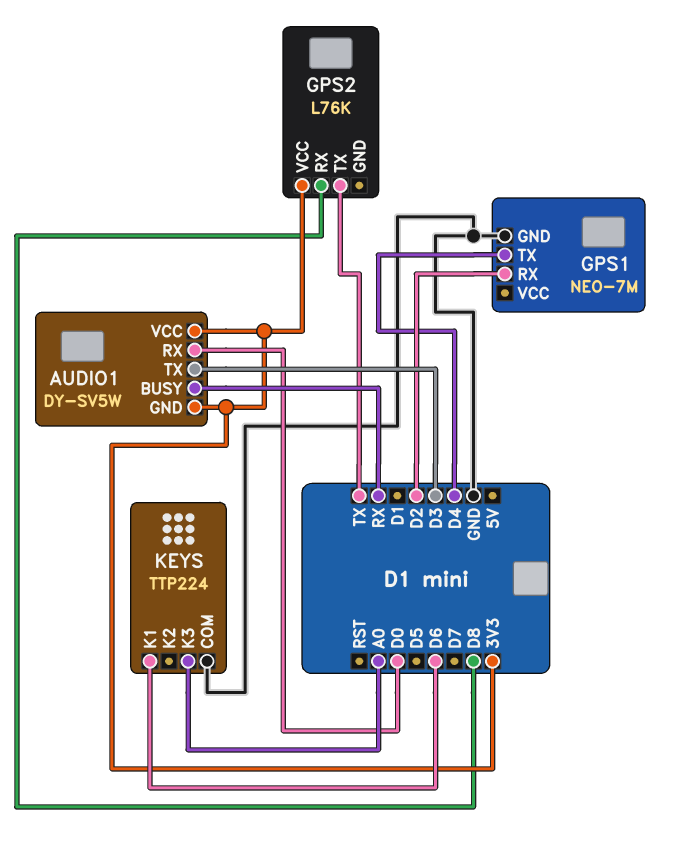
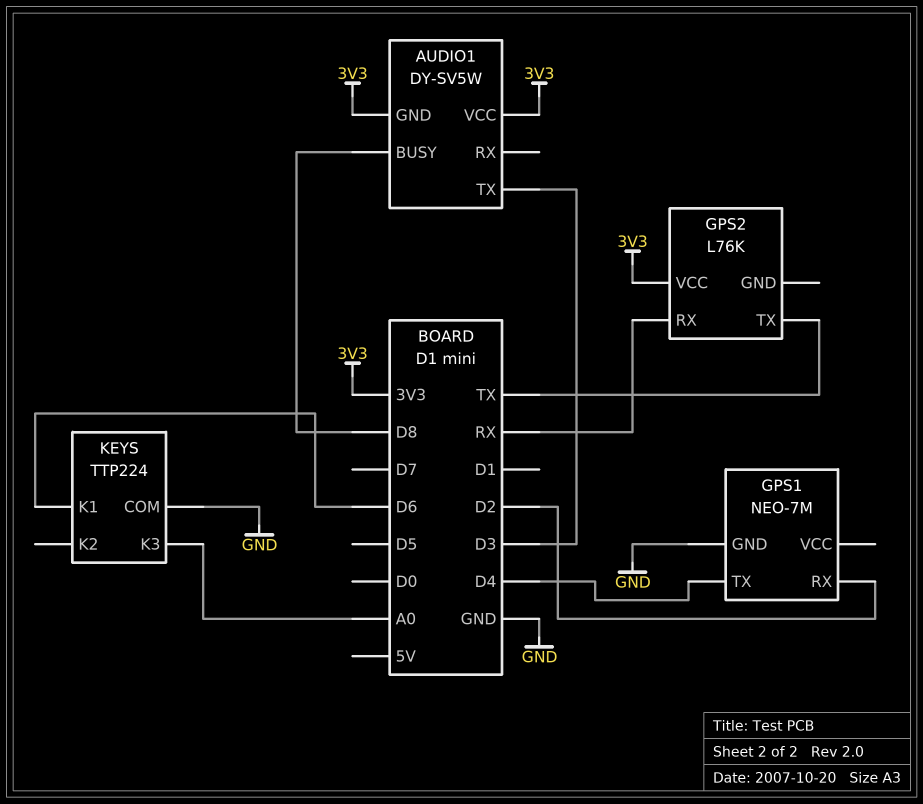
AUDIO1 pin BUSY: RX -> D8
AUDIO1 pin RX: D0 -> none
GPS2 pin RX: D8 -> RX

